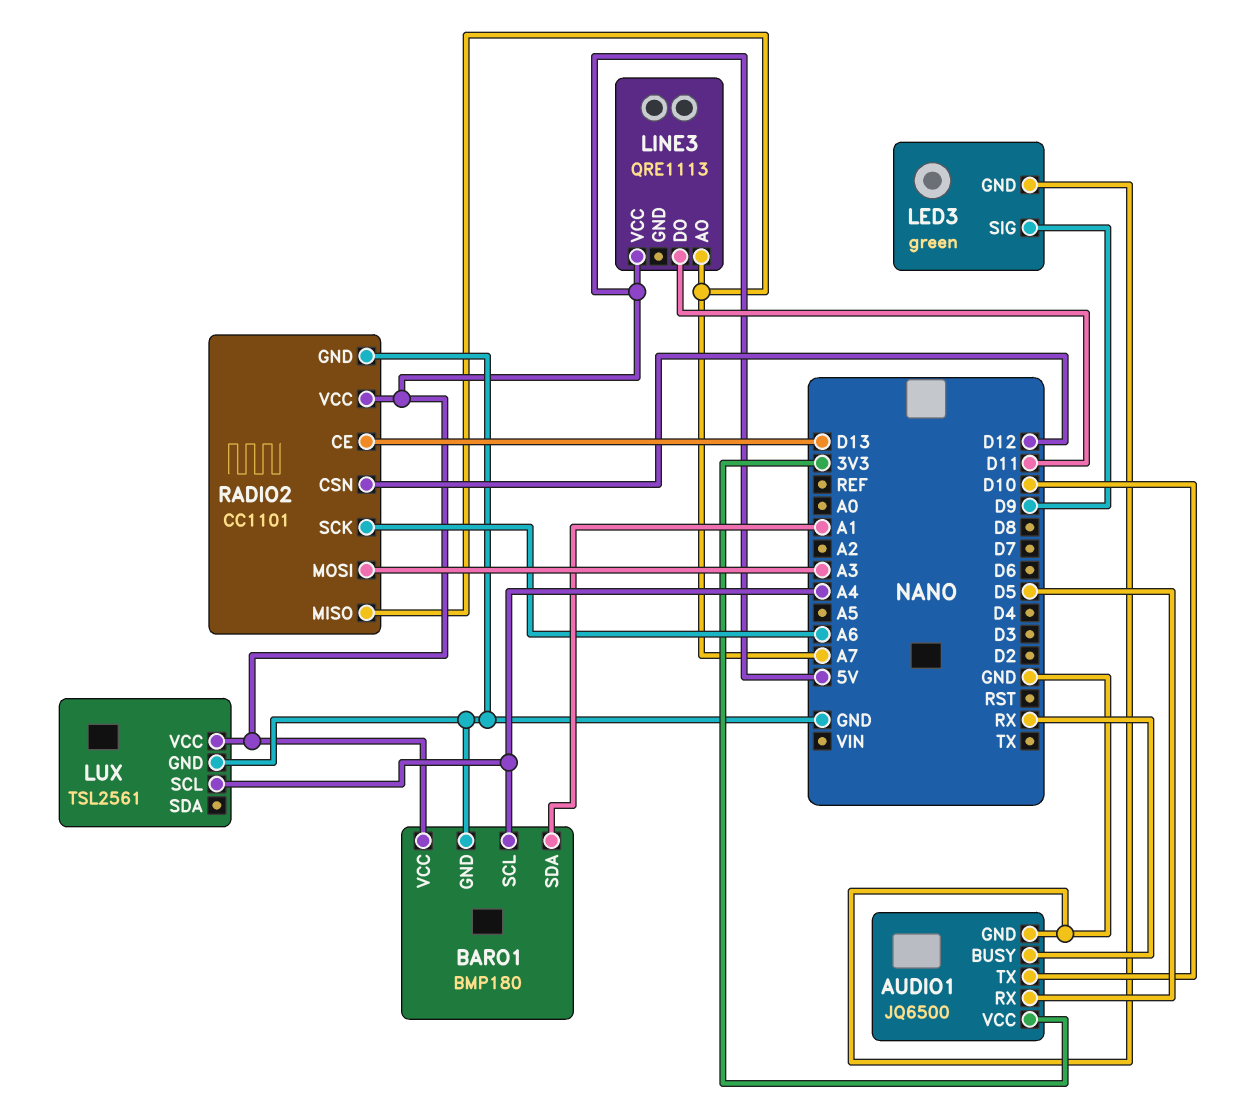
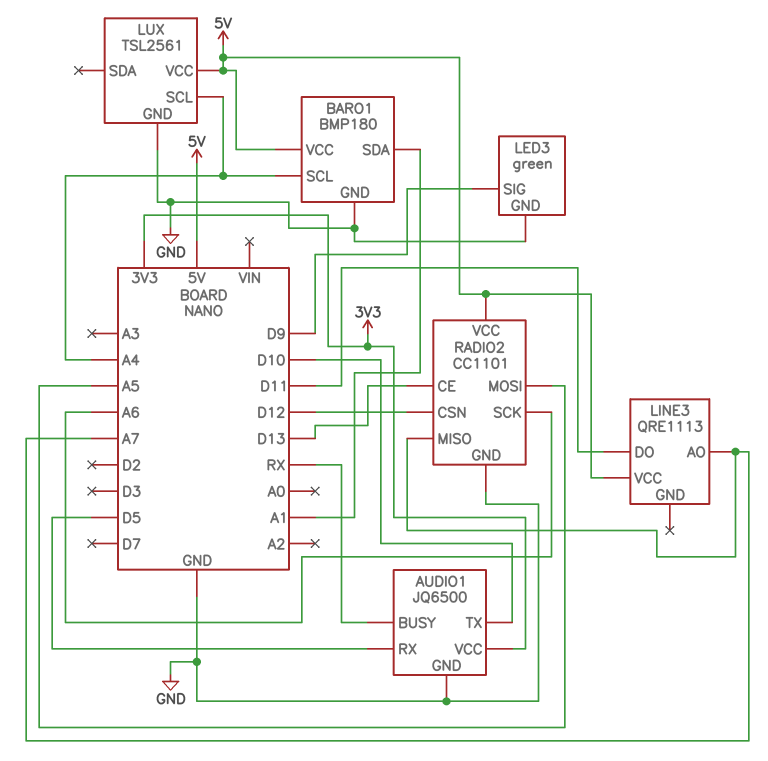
RADIO2 pin MOSI: A3 -> A5

